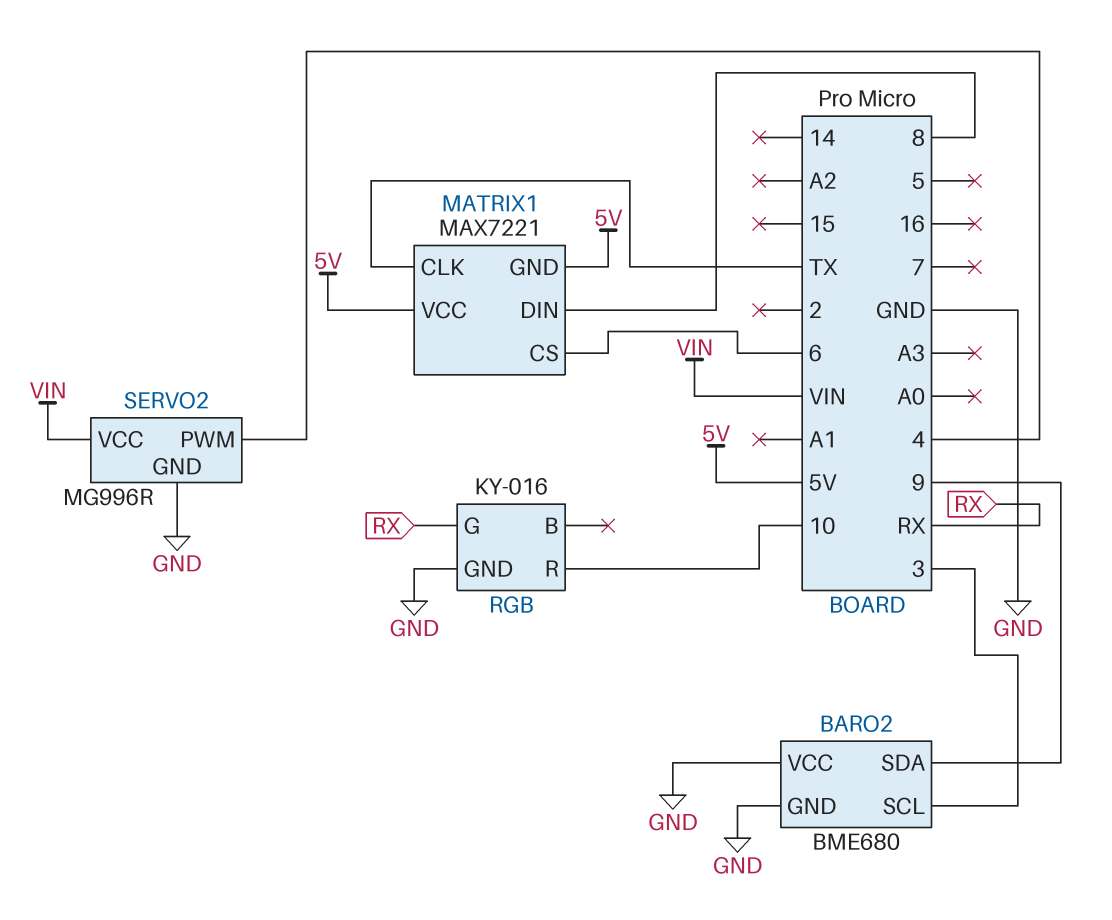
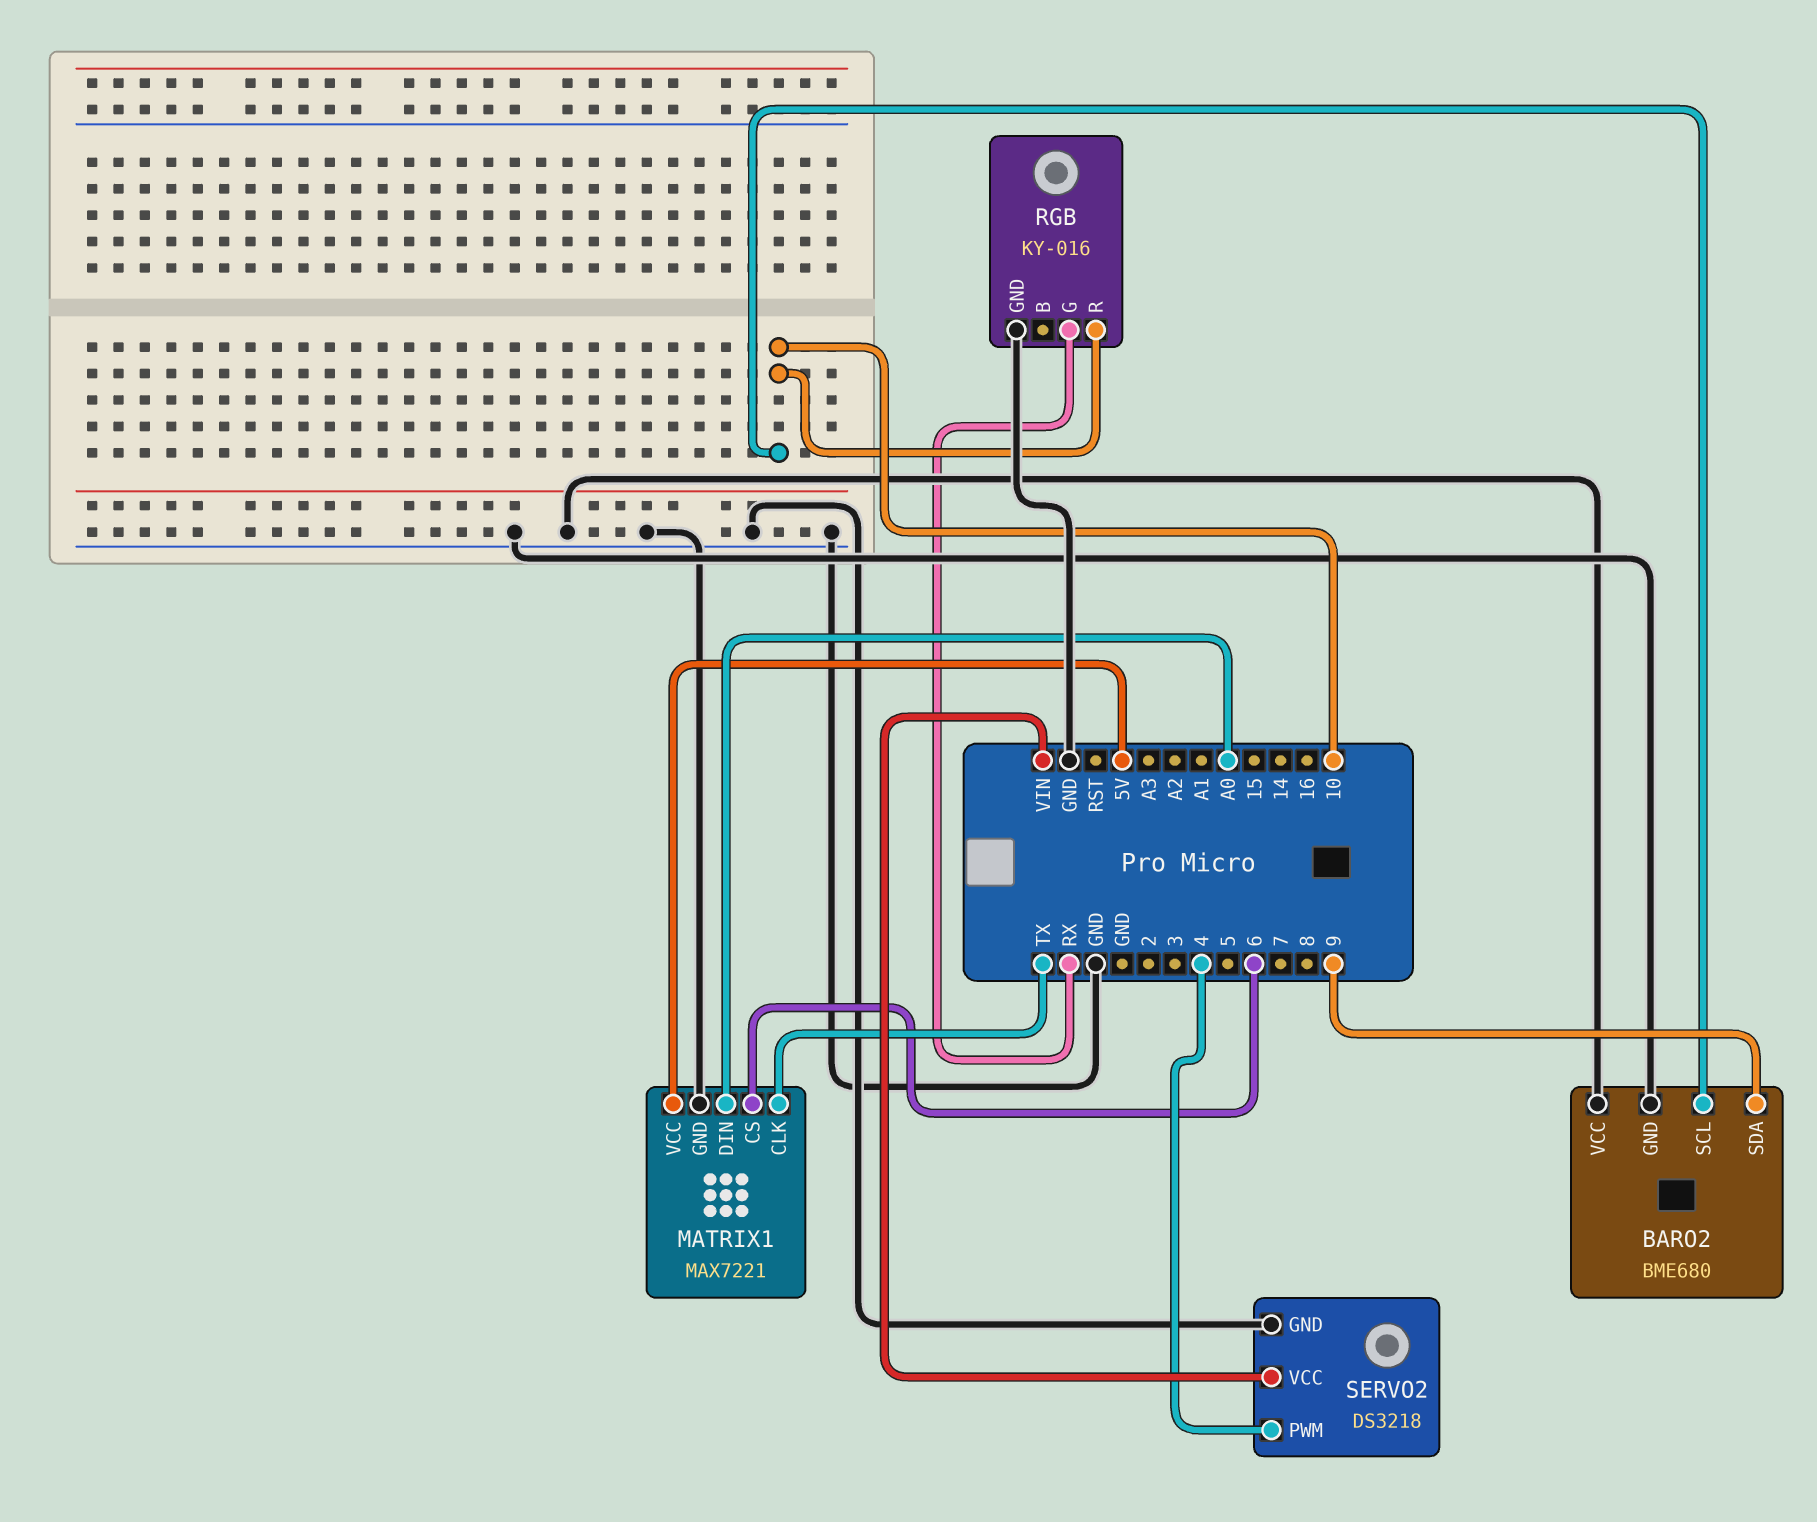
BARO2 pin SCL: 3 -> 10
MATRIX1 pin DIN: 8 -> A0
MATRIX1 pin GND: 5V -> GND
SERVO2: MG996R -> DS3218

